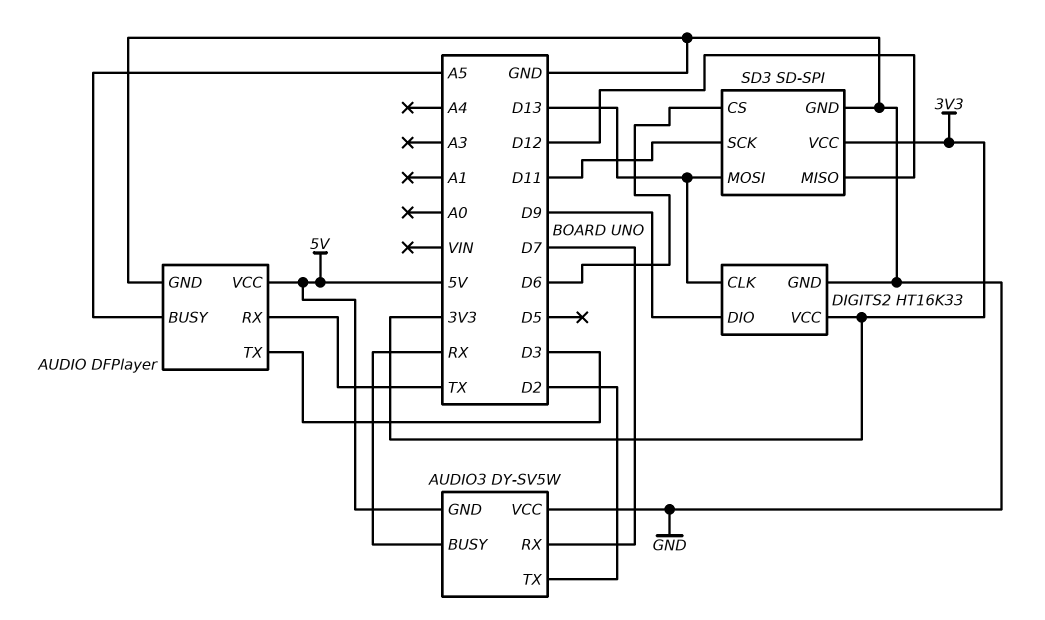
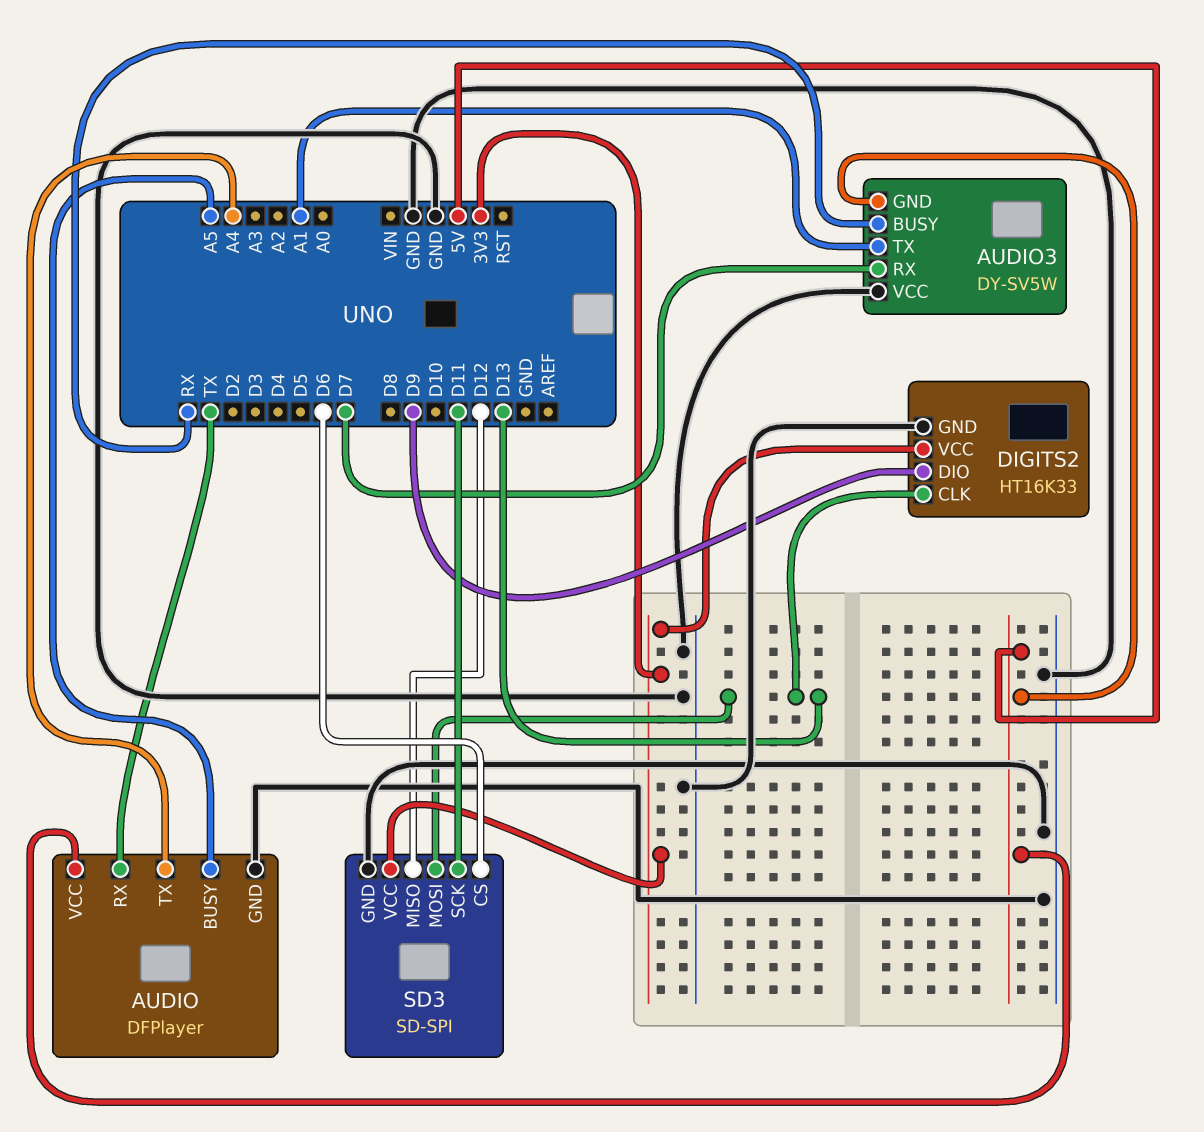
AUDIO pin TX: D3 -> A4
AUDIO3 pin TX: D2 -> A1

